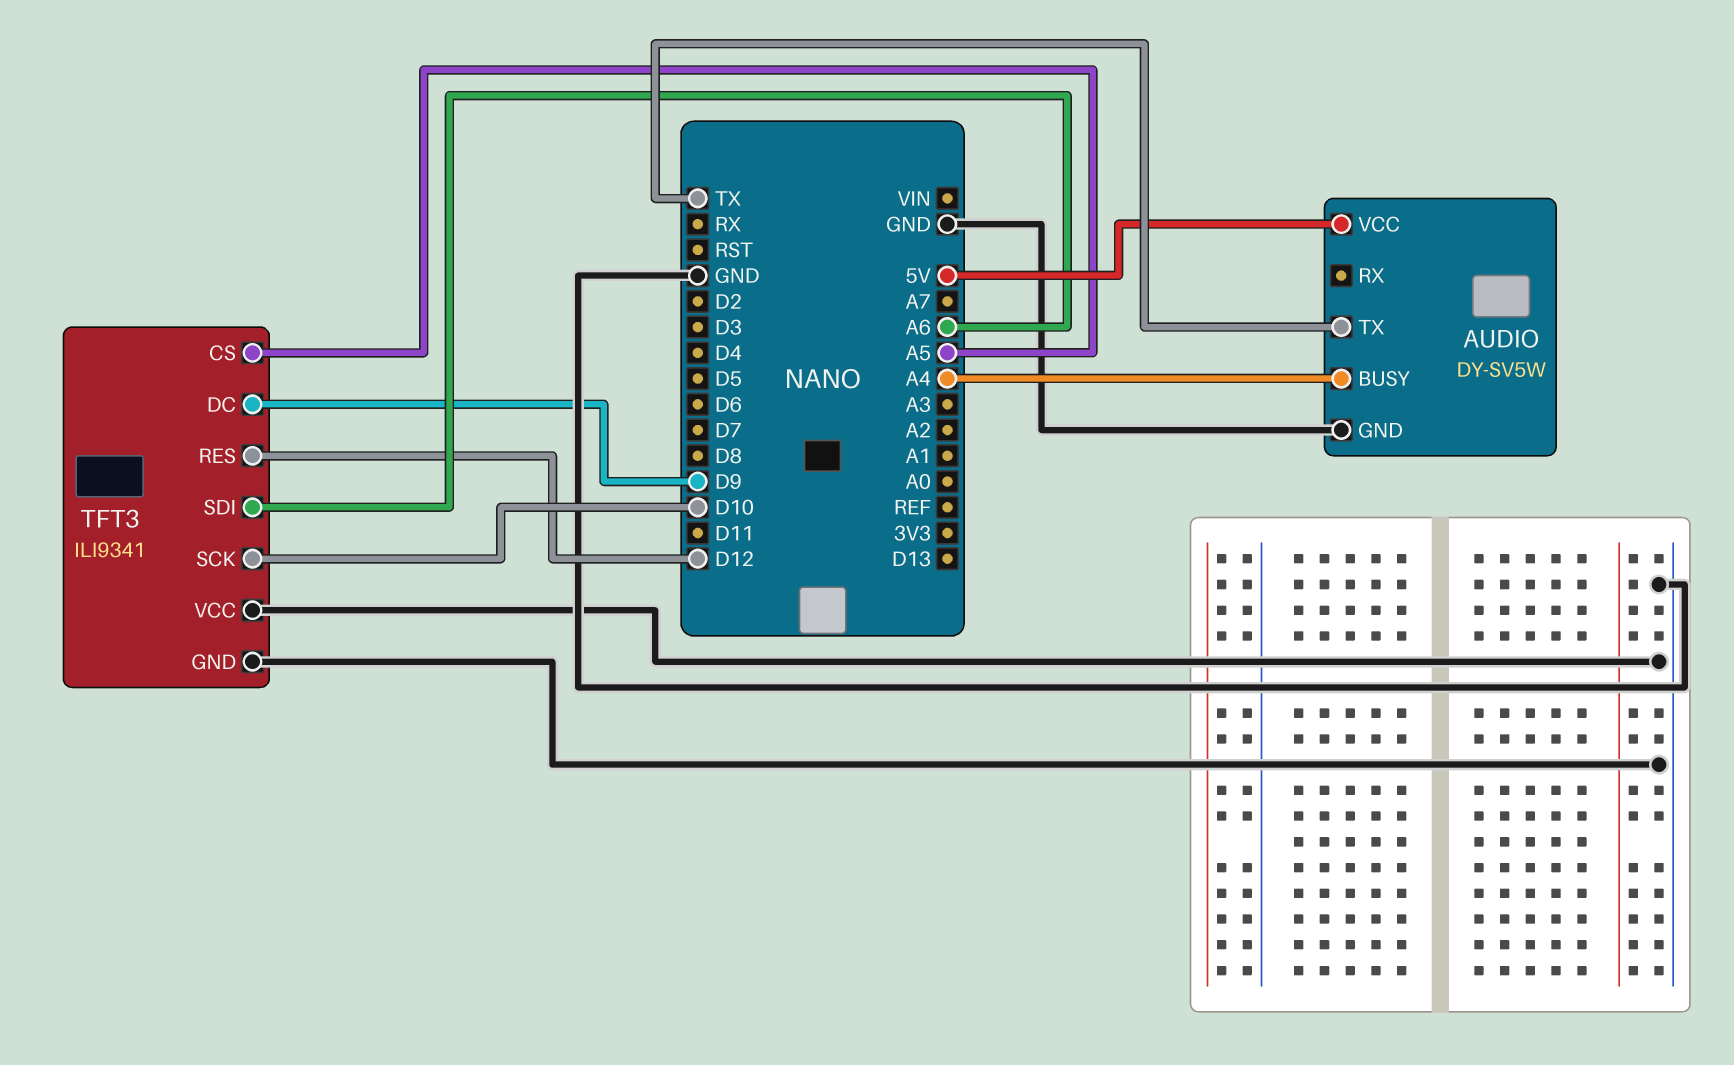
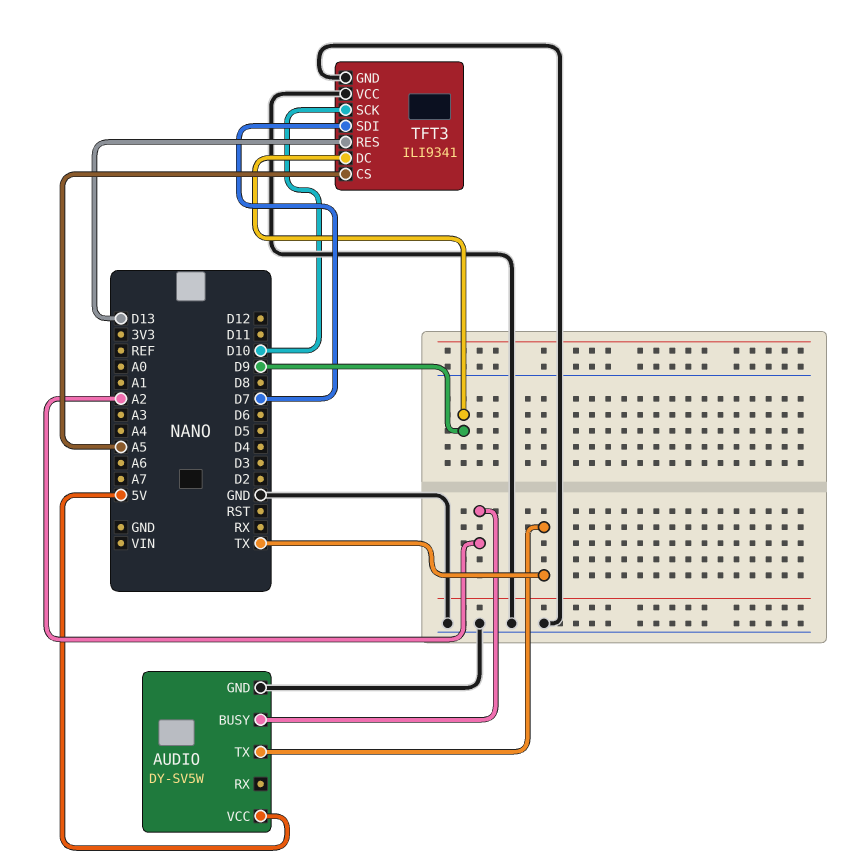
AUDIO pin BUSY: A4 -> A2
TFT3 pin RES: D12 -> D13
TFT3 pin SDI: A6 -> D7

